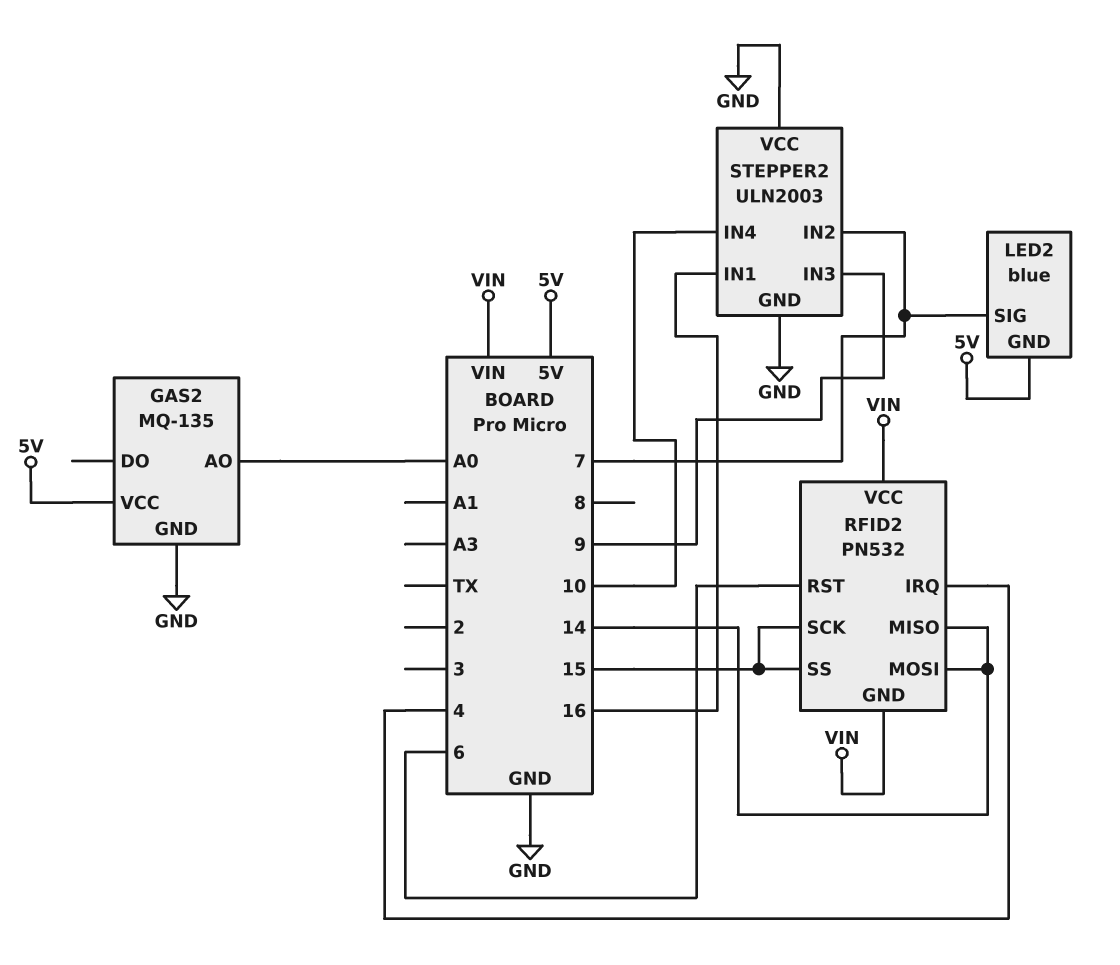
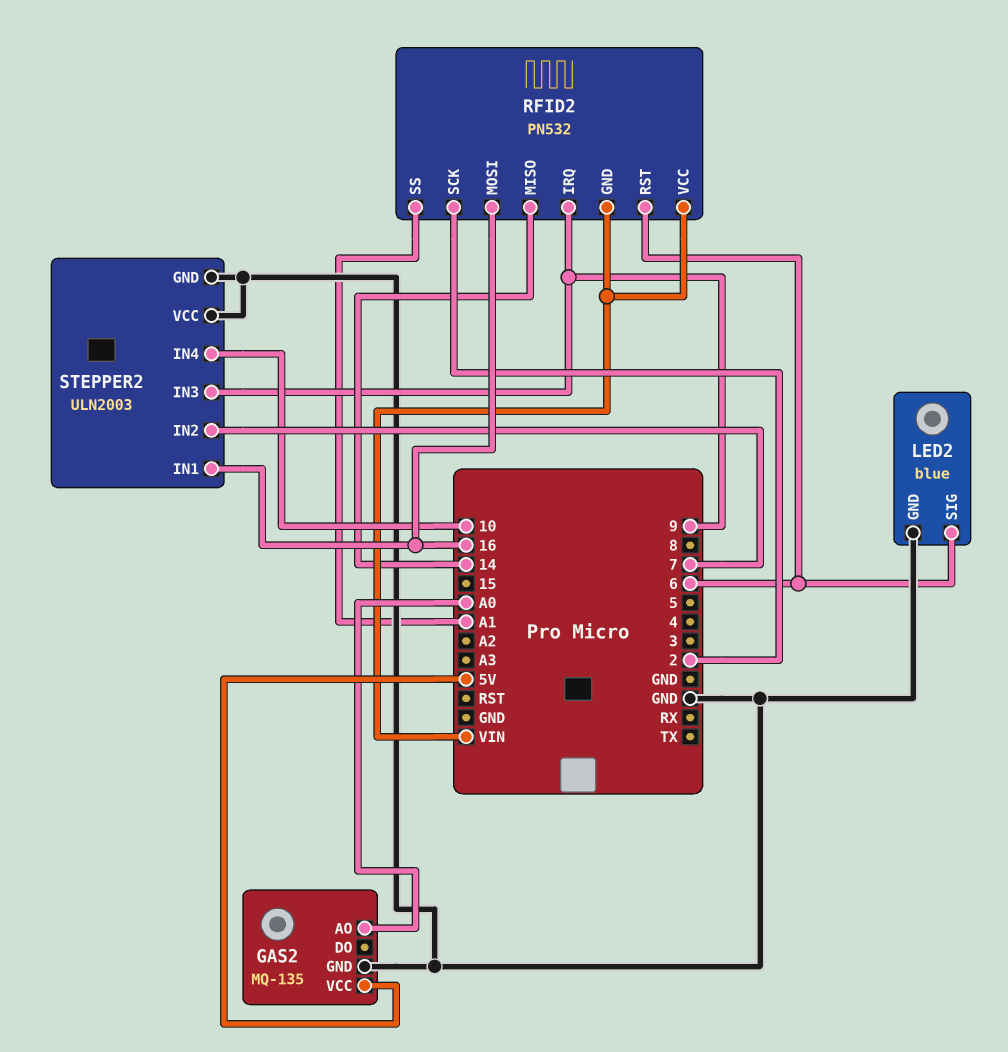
LED2 pin GND: 5V -> GND
LED2 pin SIG: 7 -> 6
RFID2 pin IRQ: 4 -> 9
RFID2 pin MOSI: 14 -> 16
RFID2 pin SCK: 15 -> 2
RFID2 pin SS: 15 -> A1

